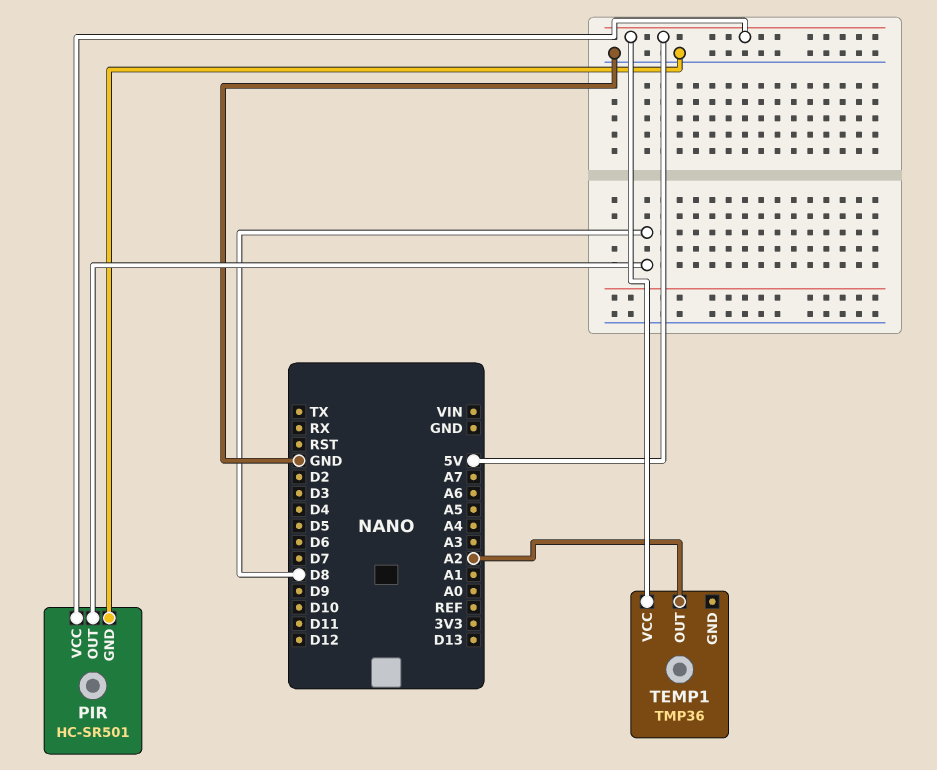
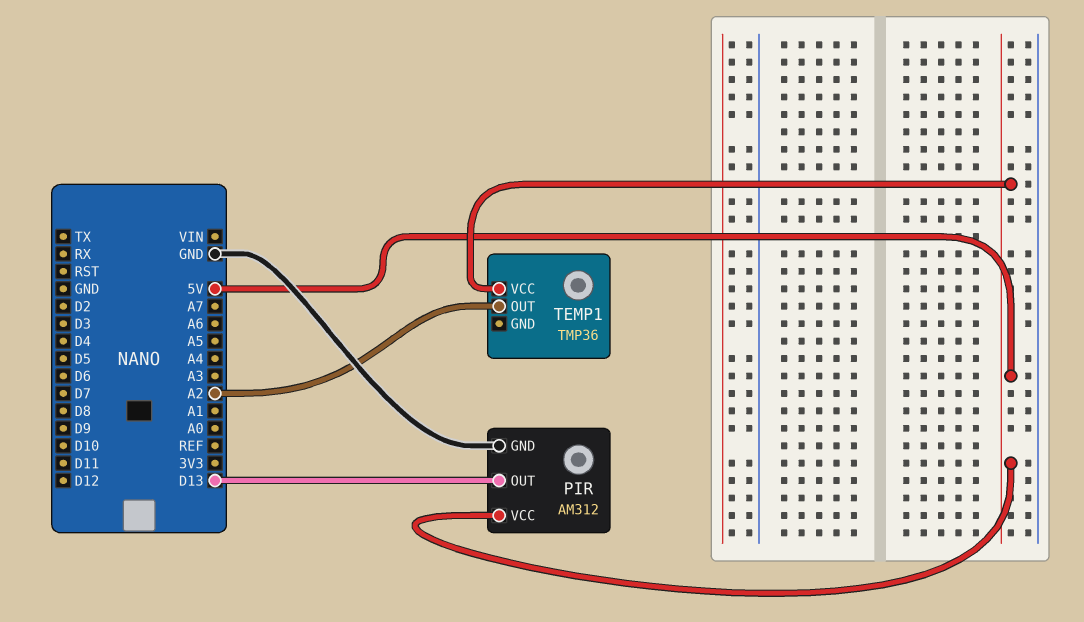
PIR: HC-SR501 -> AM312
PIR pin OUT: D8 -> D13

